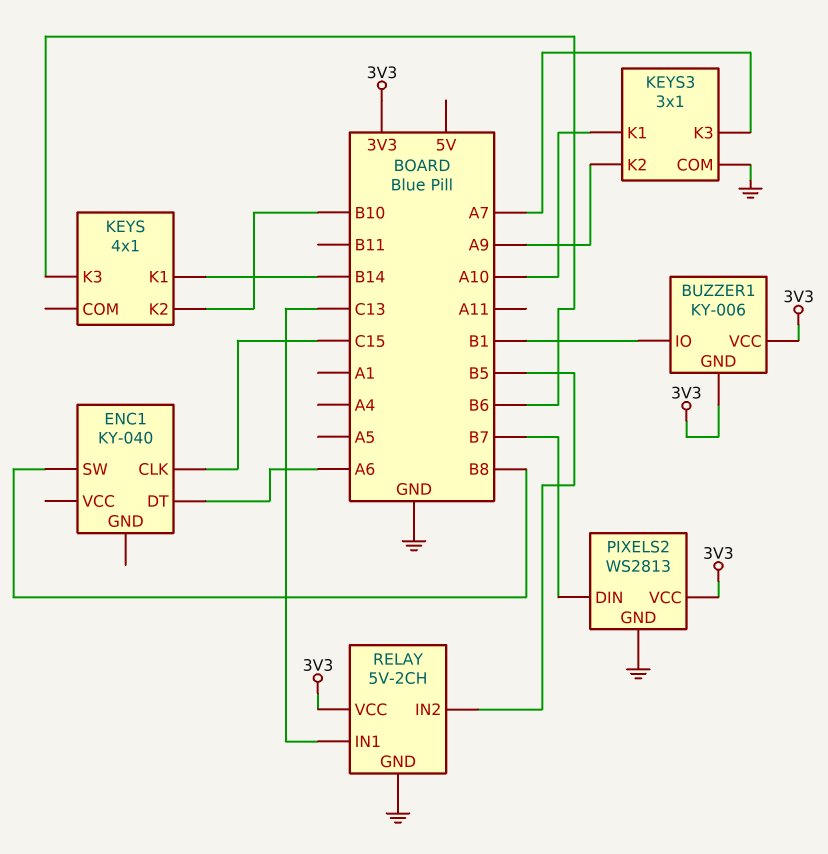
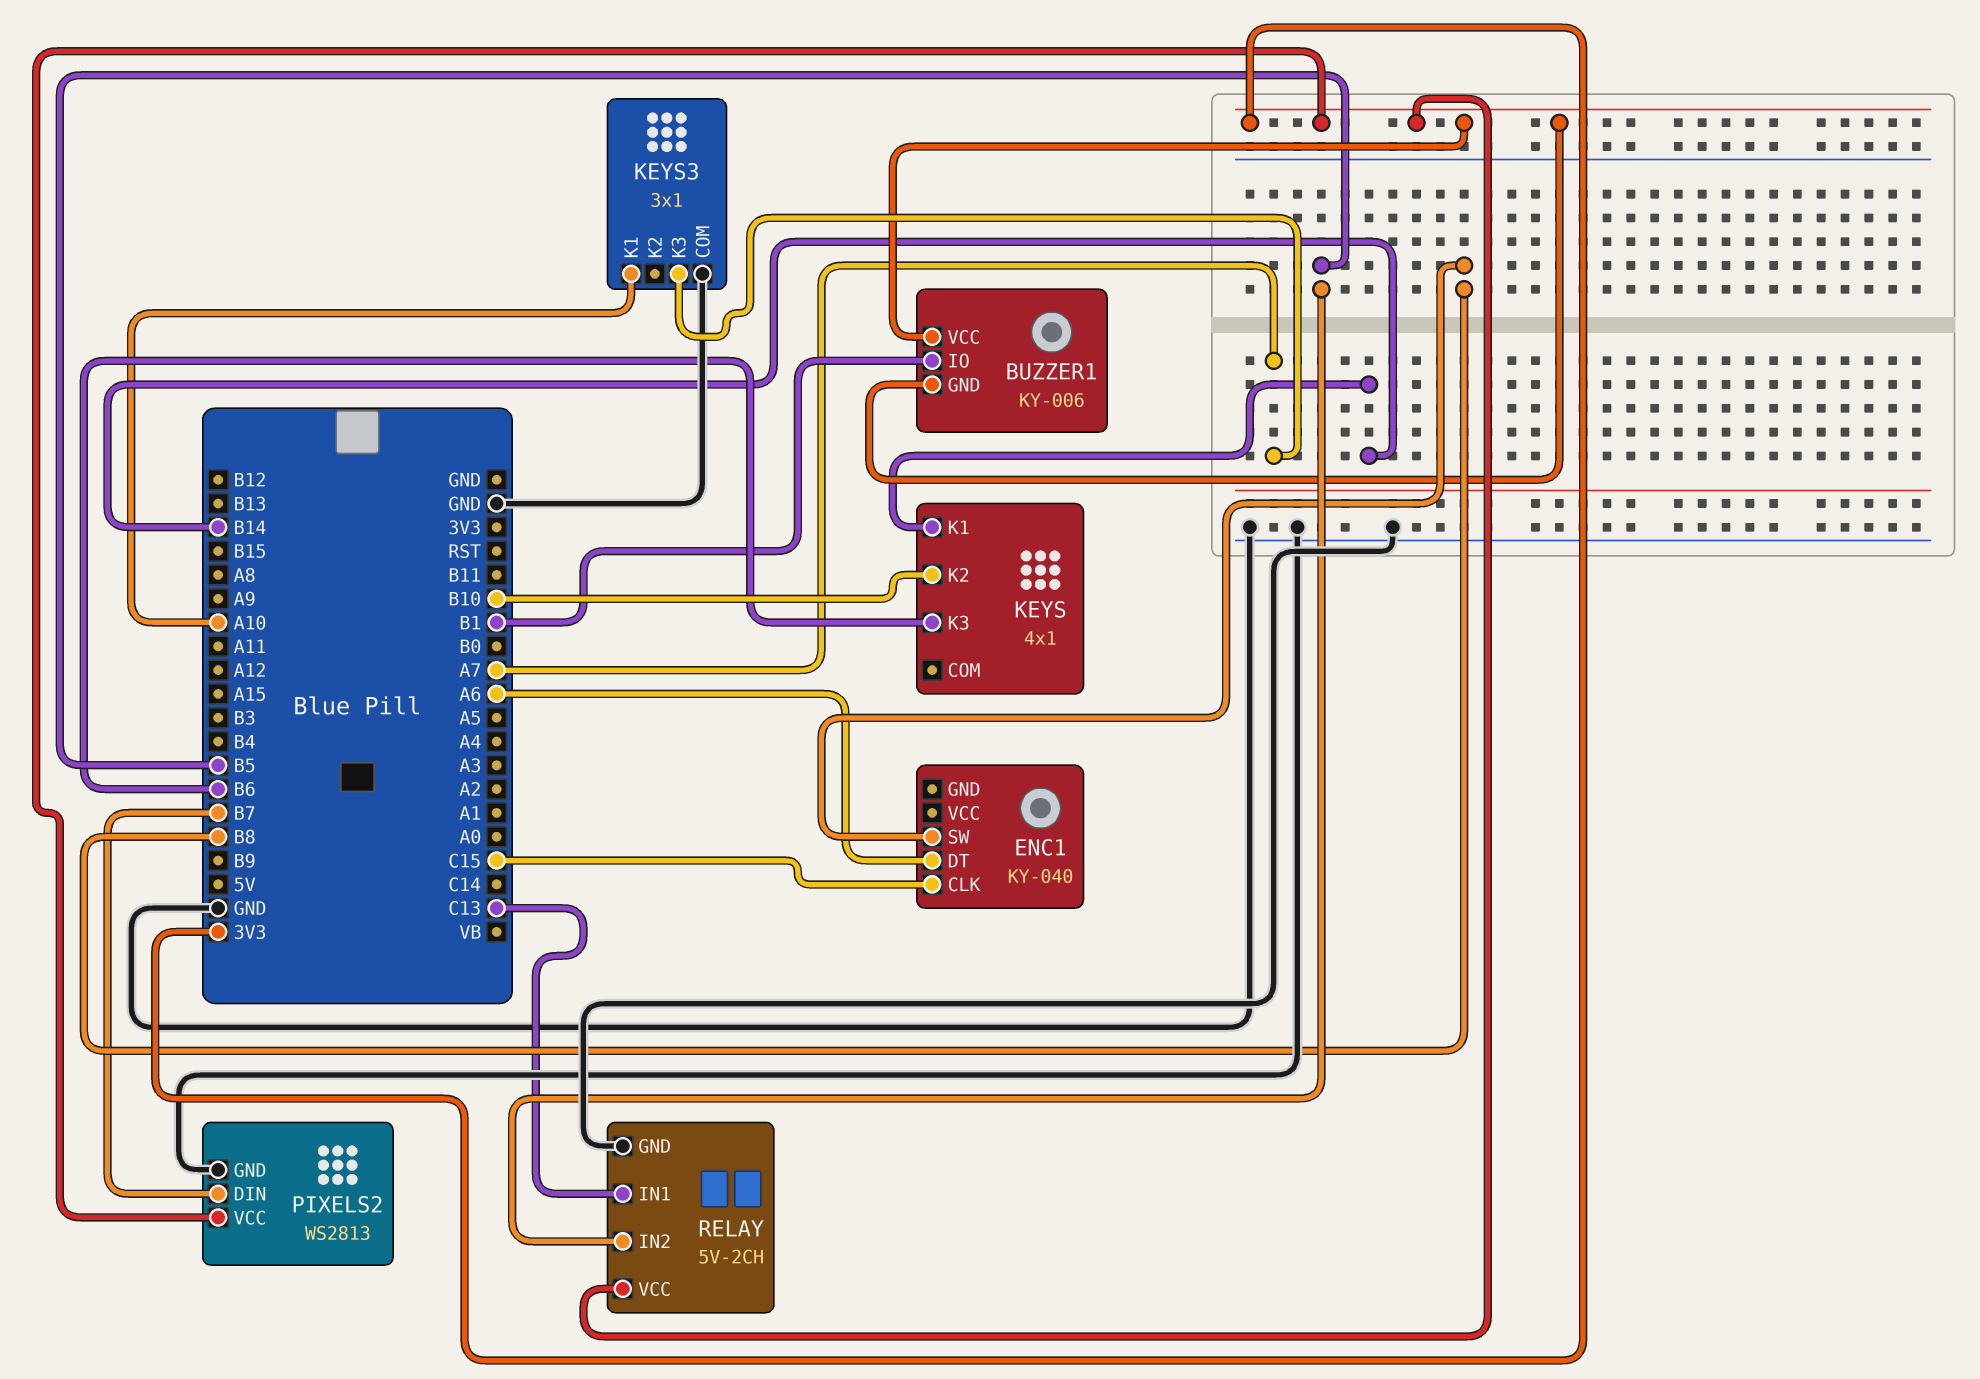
KEYS3 pin K2: A9 -> none

